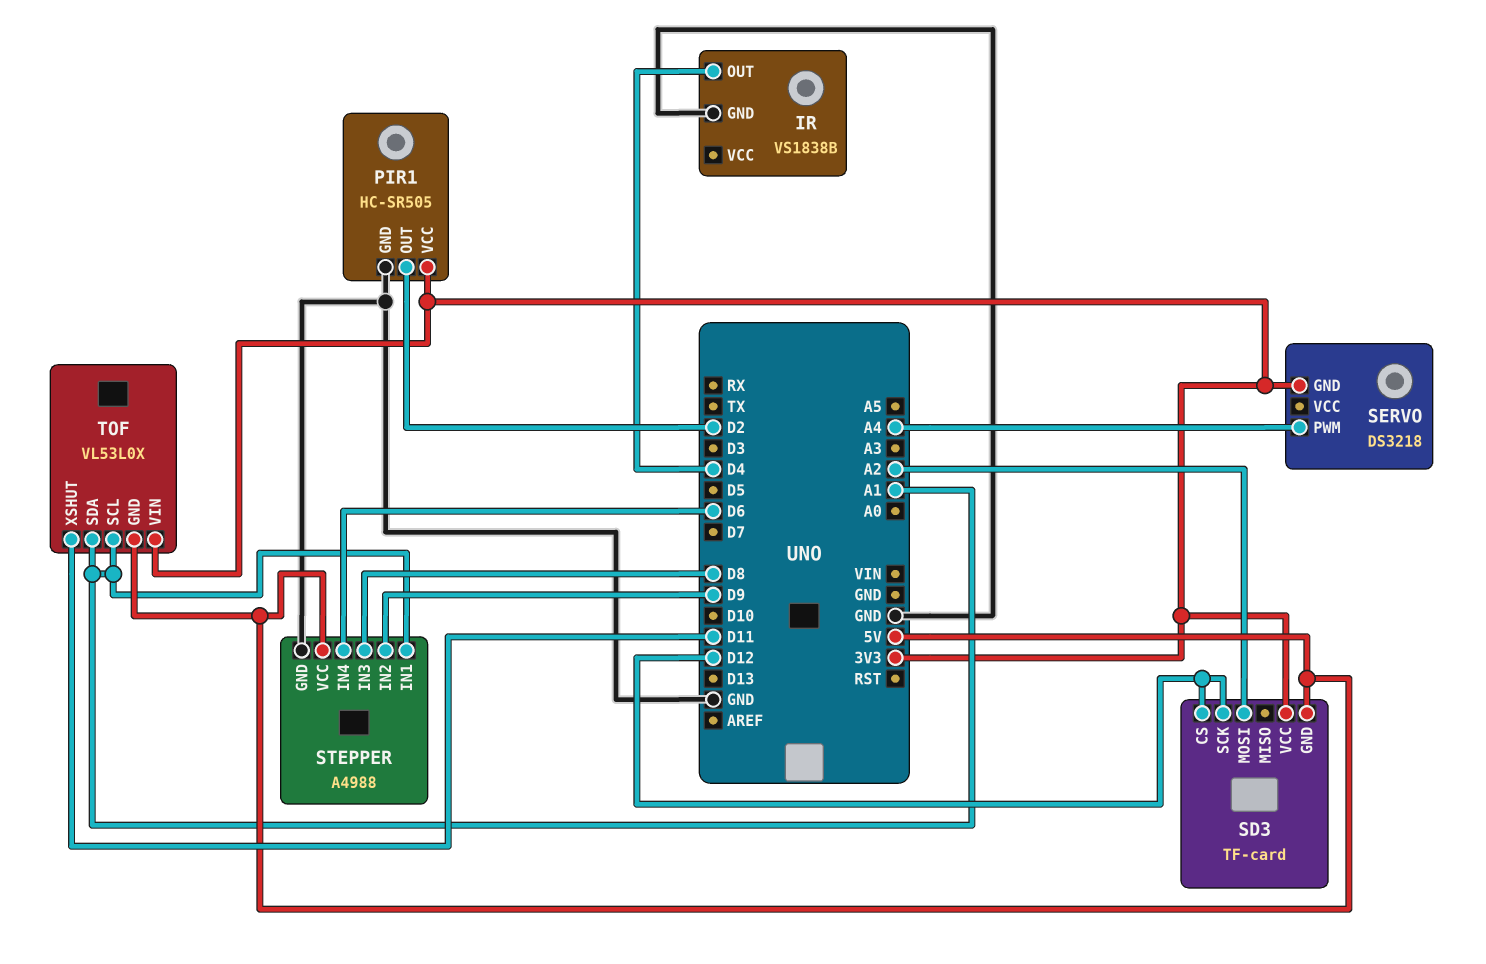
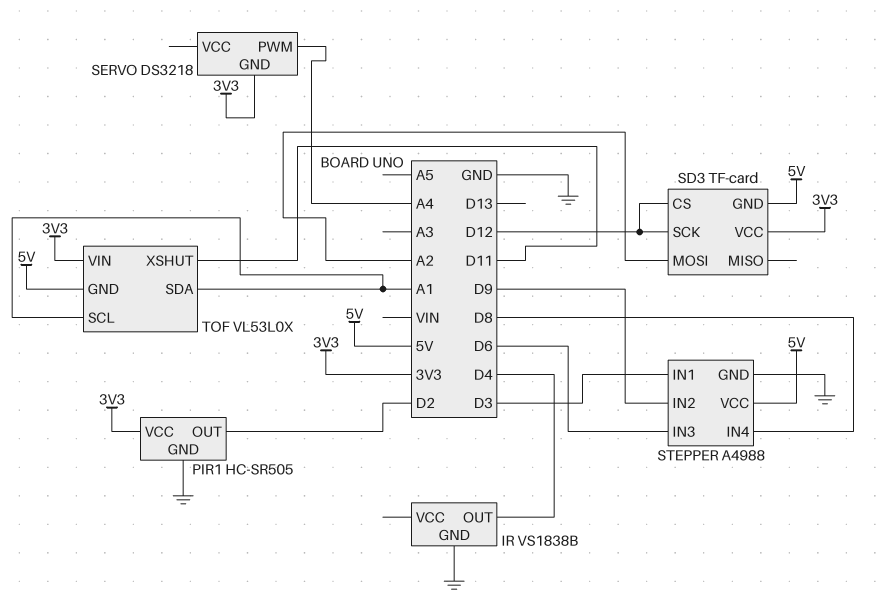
STEPPER pin IN1: A1 -> D3
STEPPER pin IN3: D8 -> D6
STEPPER pin IN4: D6 -> D8

